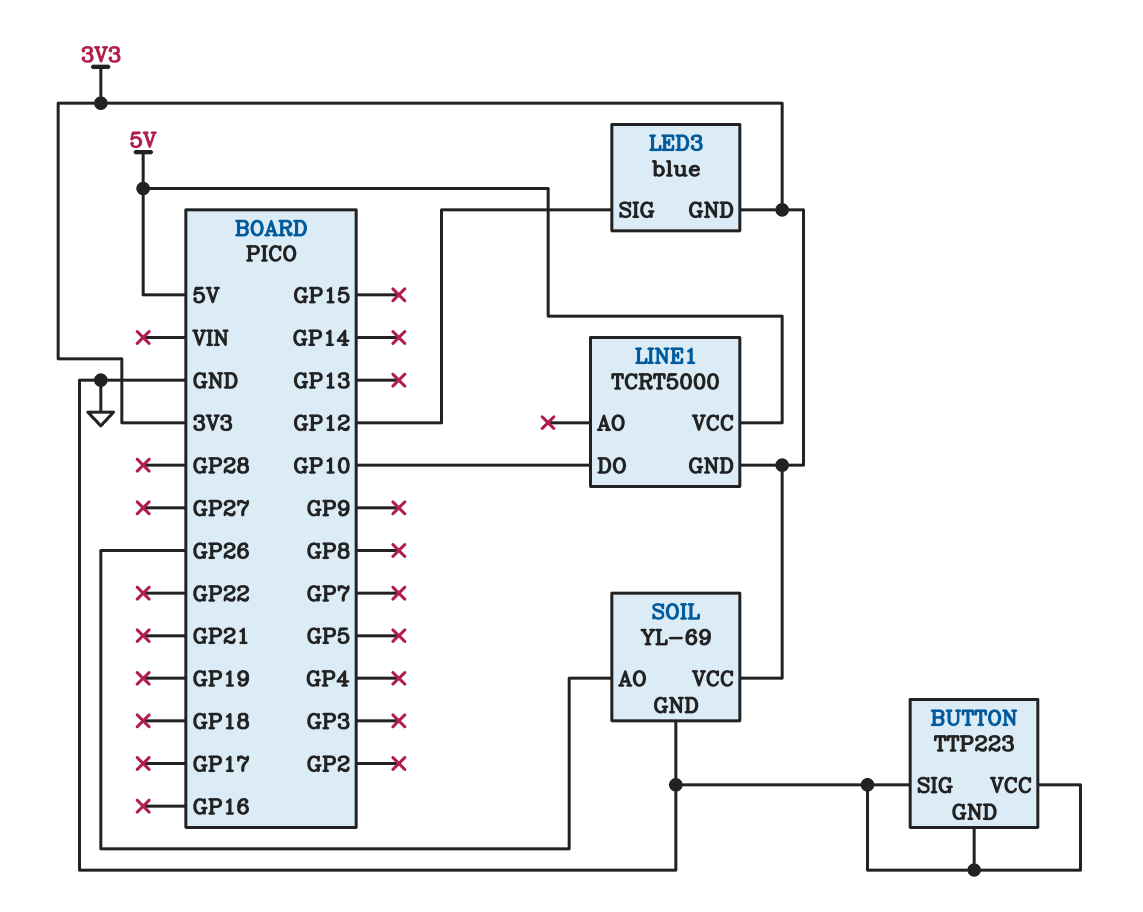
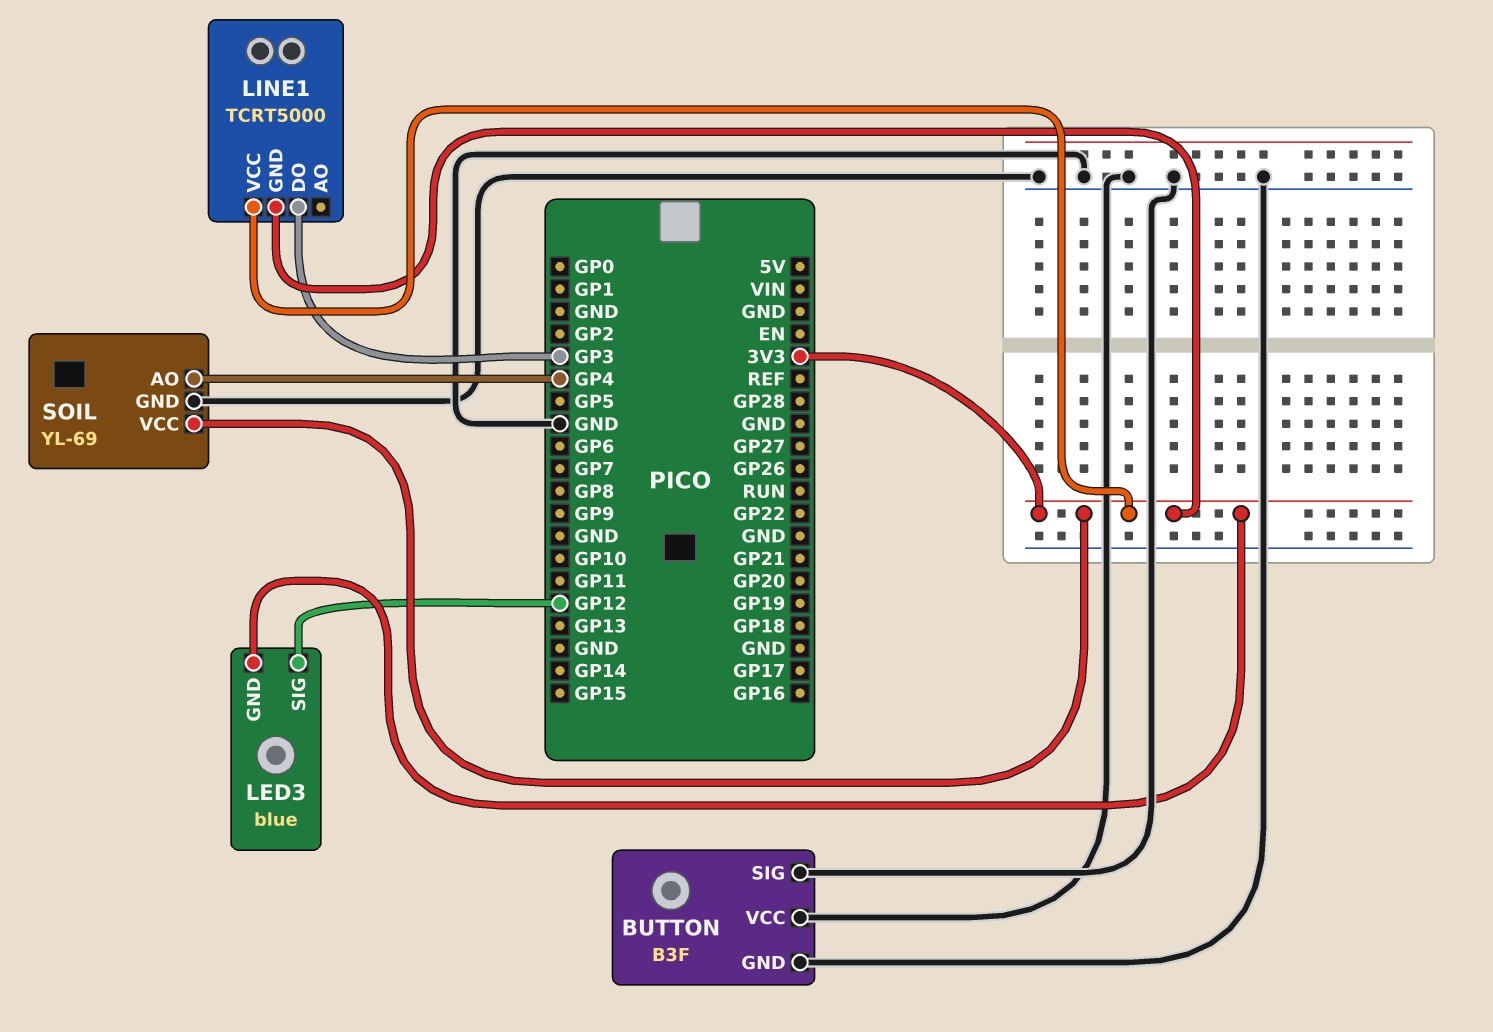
BUTTON: TTP223 -> B3F
LINE1 pin DO: GP10 -> GP3
LINE1 pin VCC: 5V -> 3V3
SOIL pin AO: GP26 -> GP4

